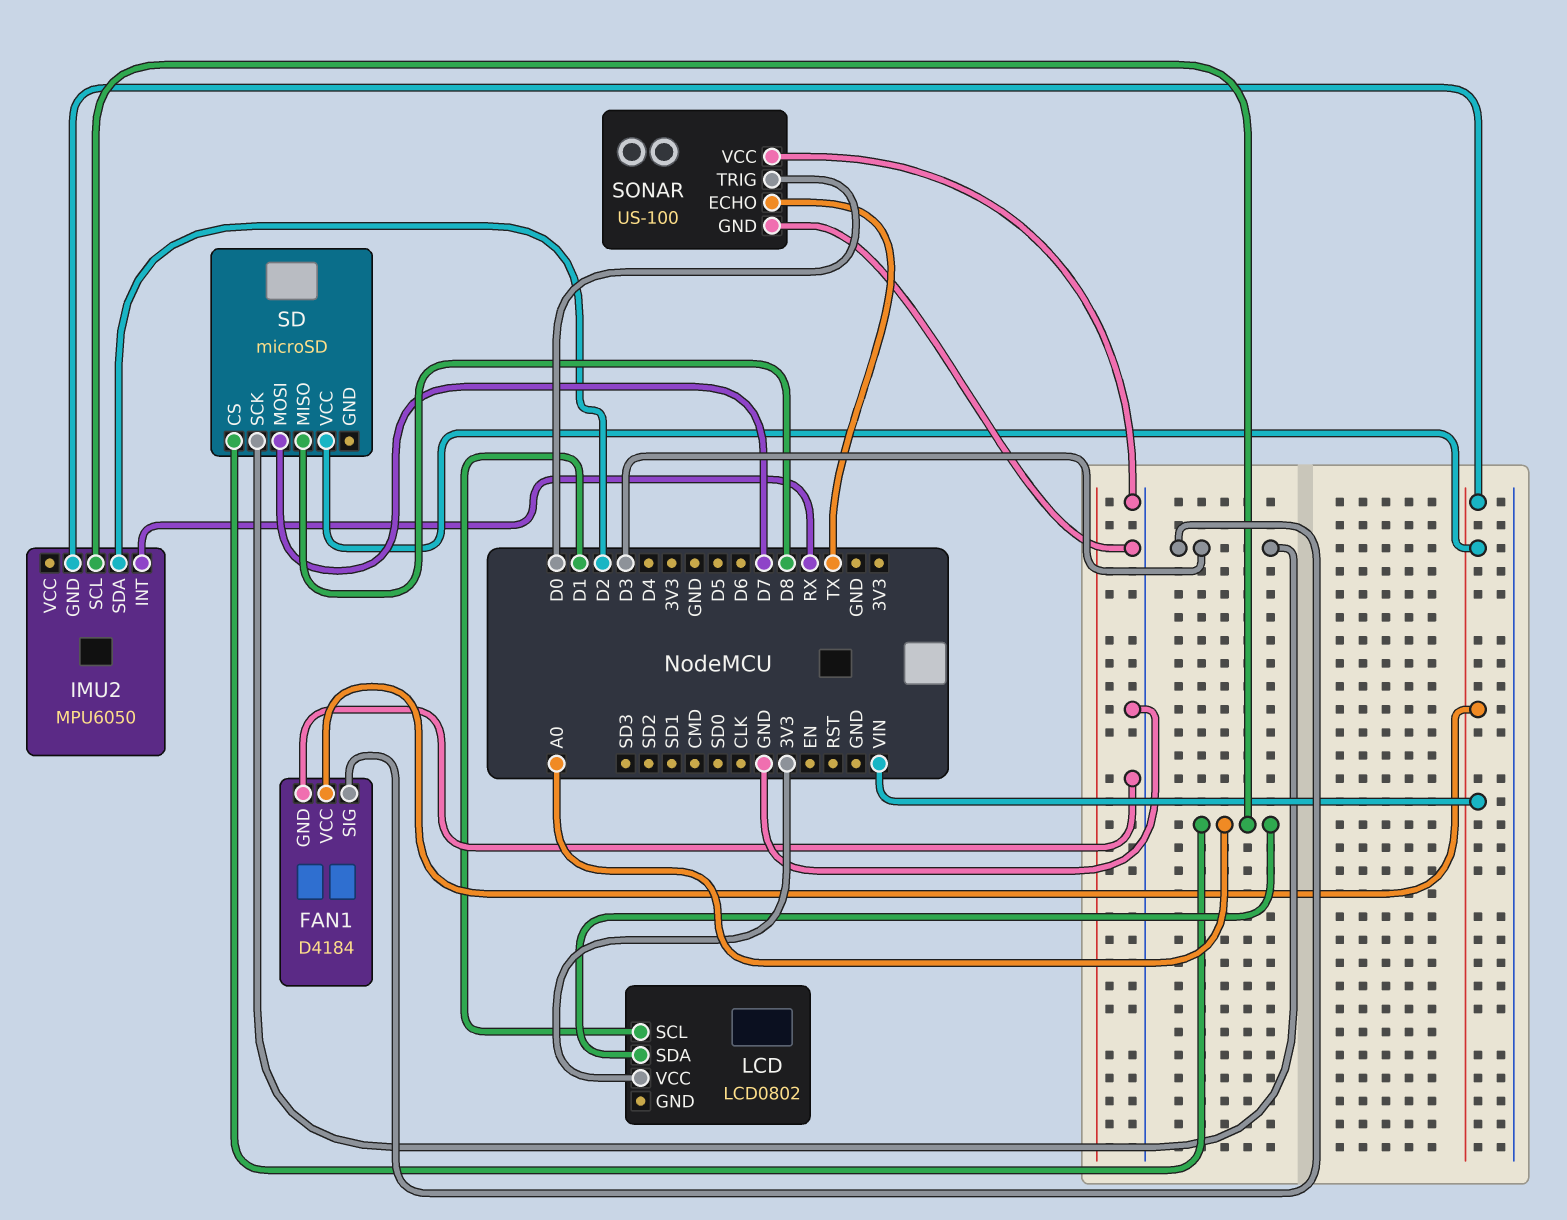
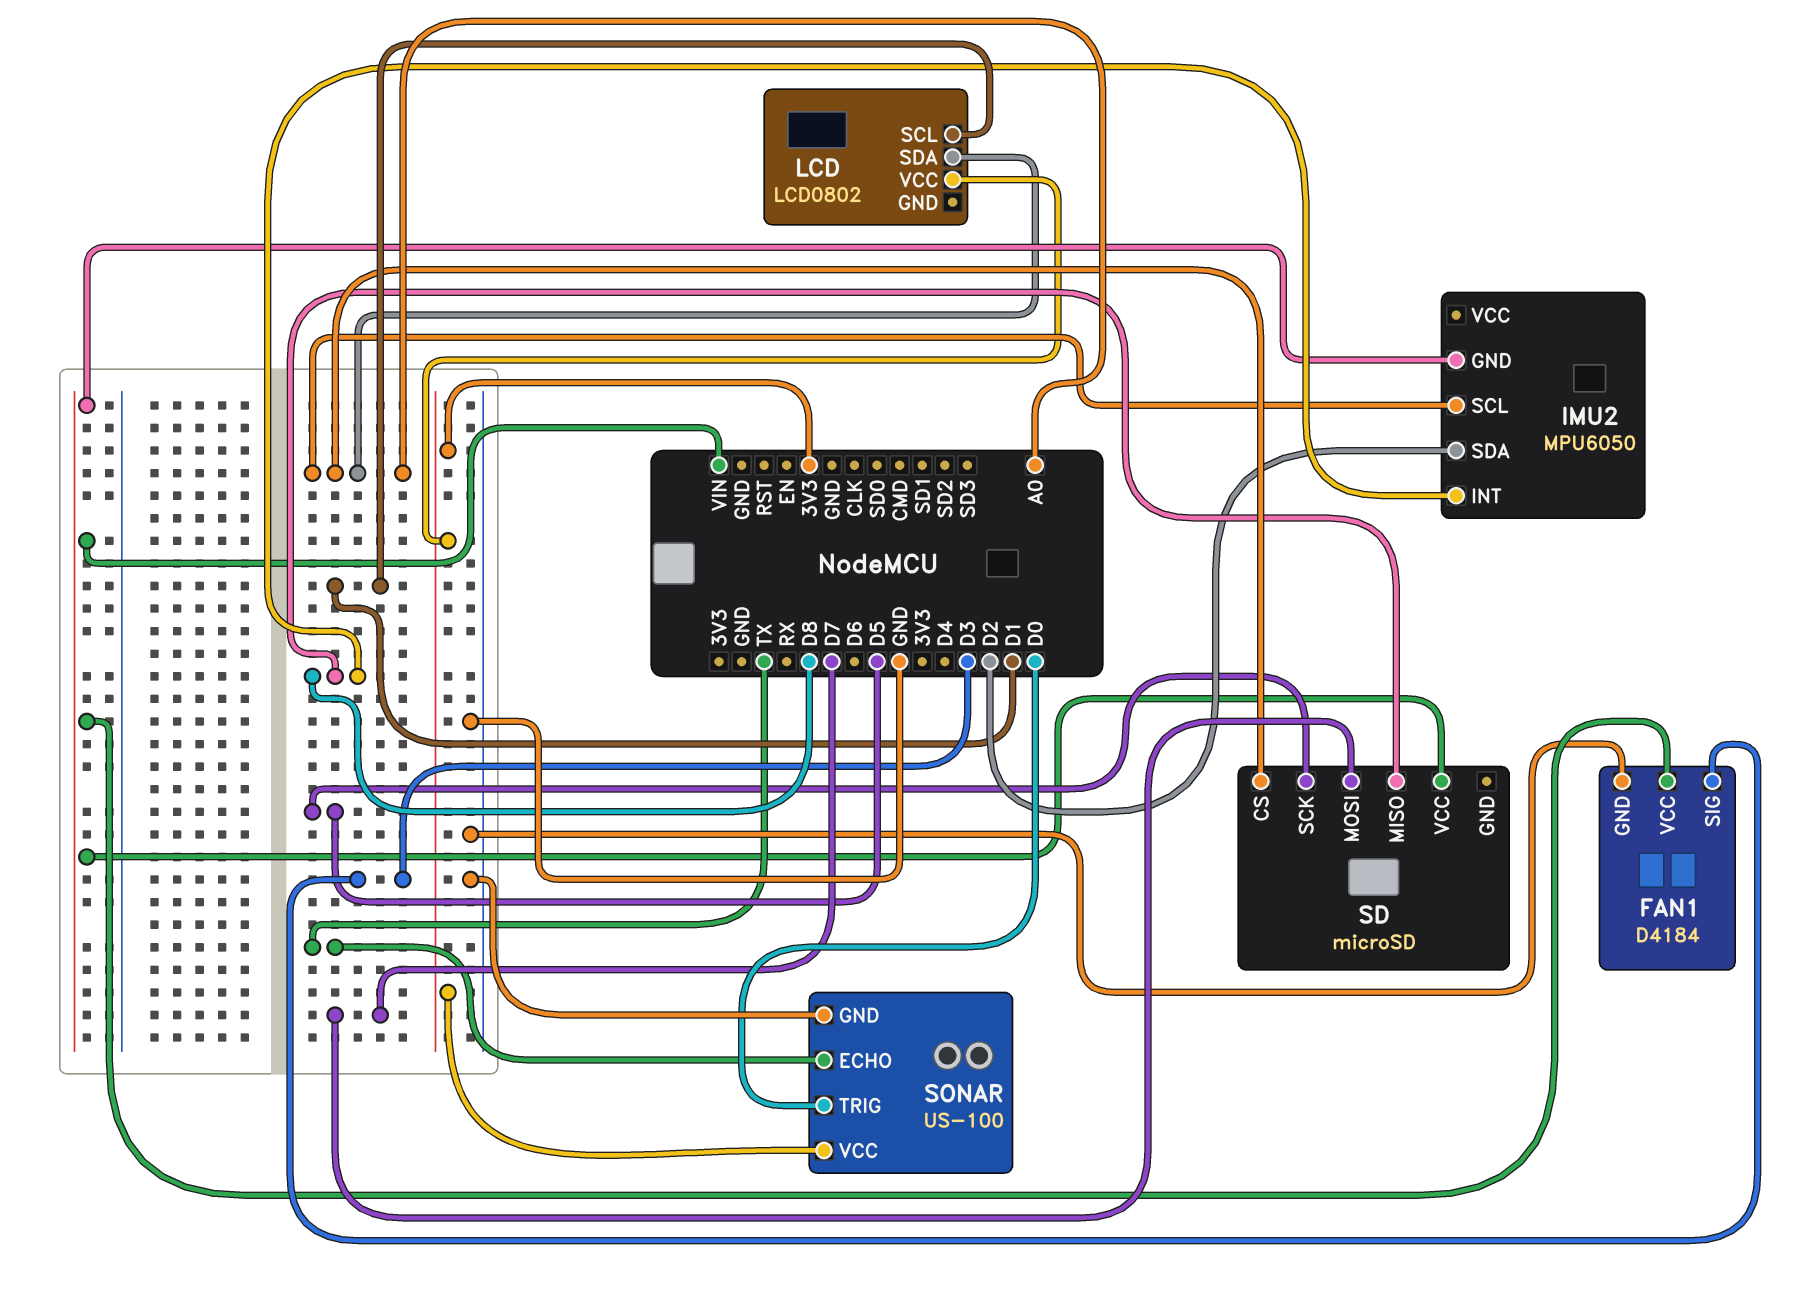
IMU2 pin INT: RX -> D8
SD pin SCK: D3 -> D5
SONAR pin VCC: GND -> 3V3

